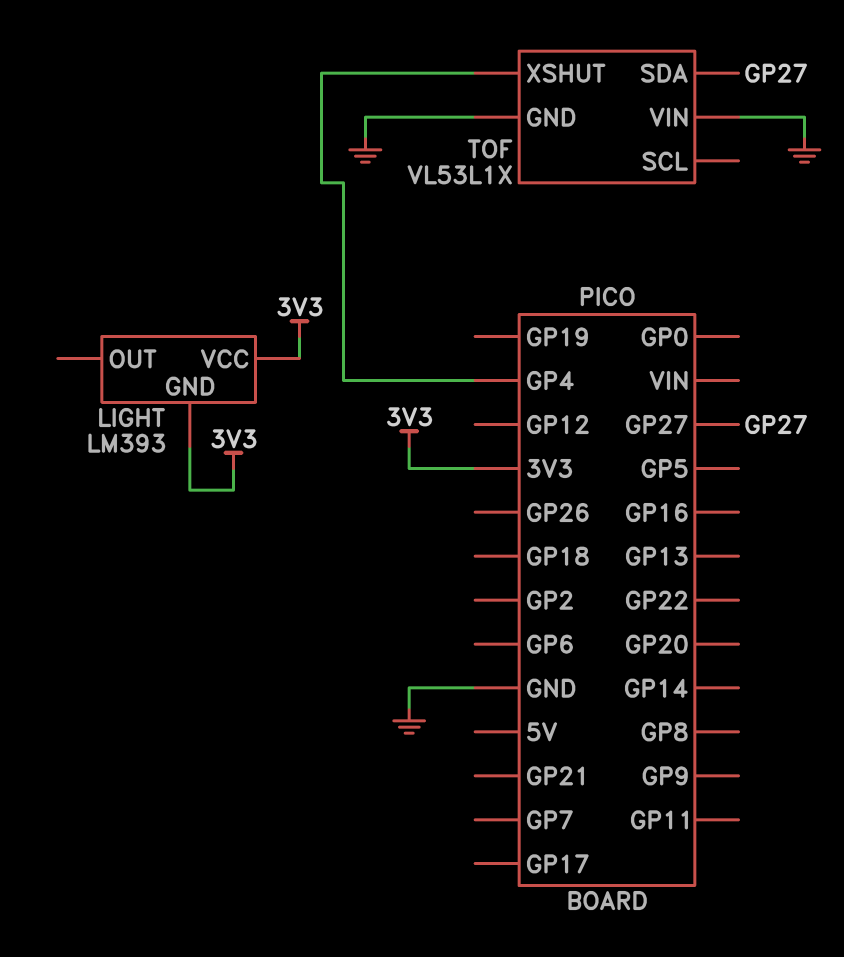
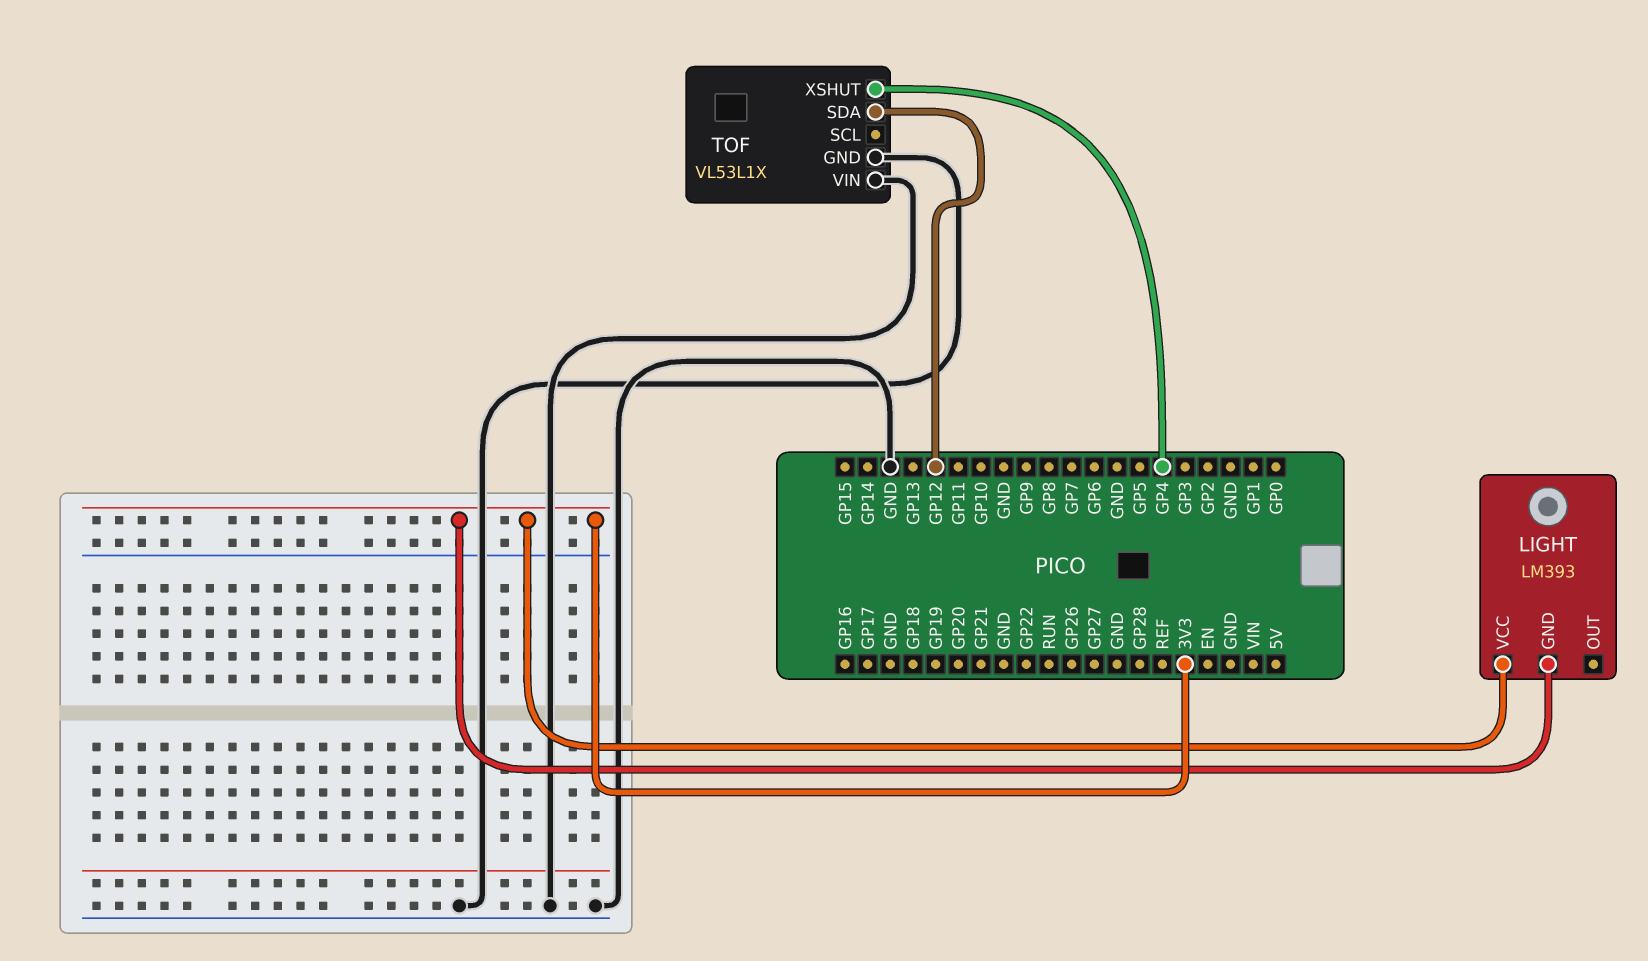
TOF pin SDA: GP27 -> GP12

